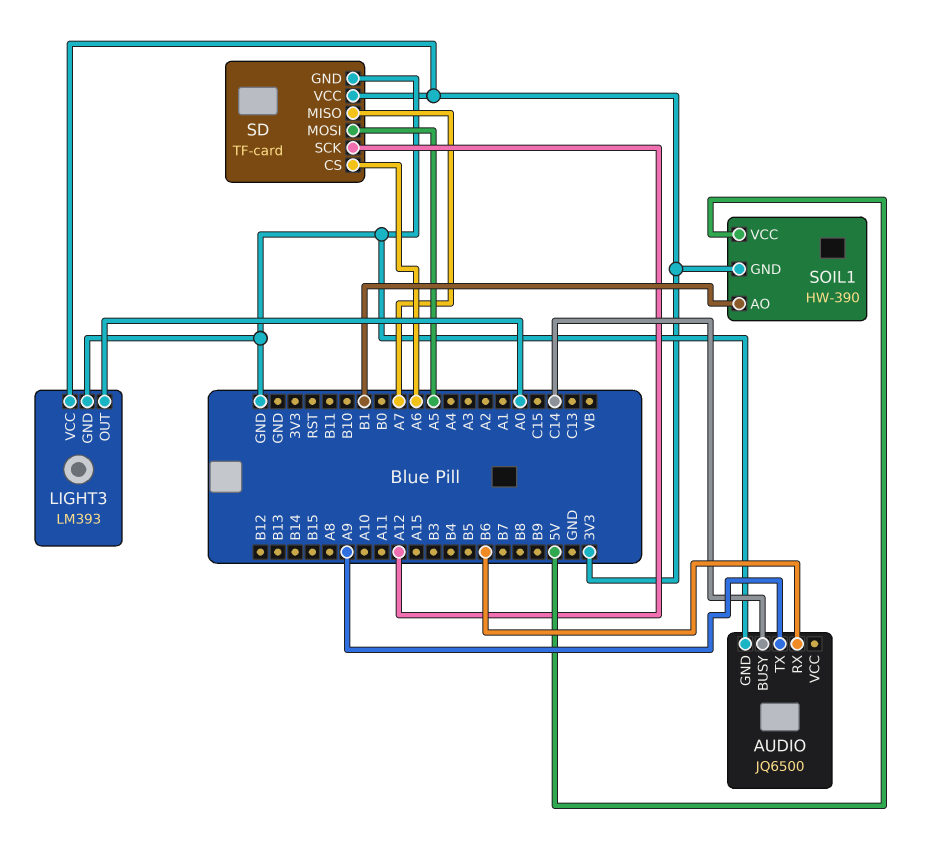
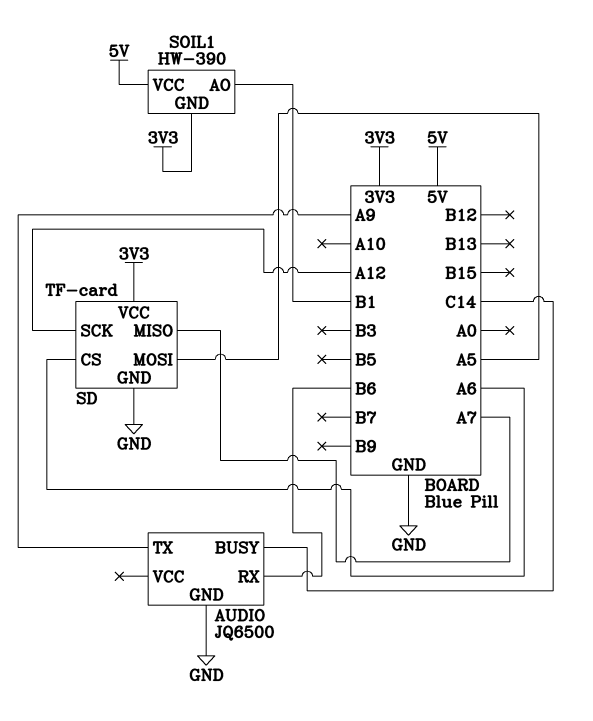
LIGHT3: LM393 -> none
LIGHT3 pin GND: GND -> none
LIGHT3 pin OUT: A0 -> none
LIGHT3 pin VCC: 3V3 -> none

